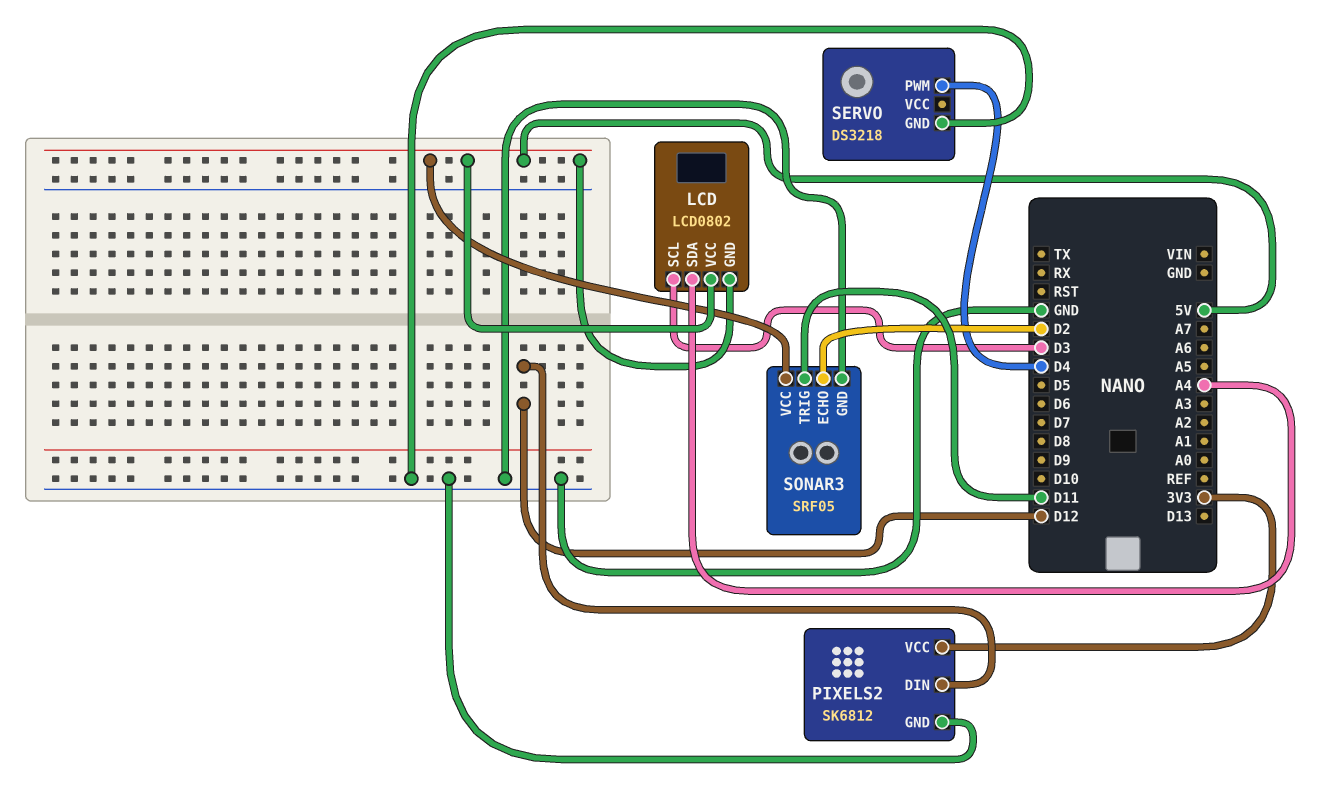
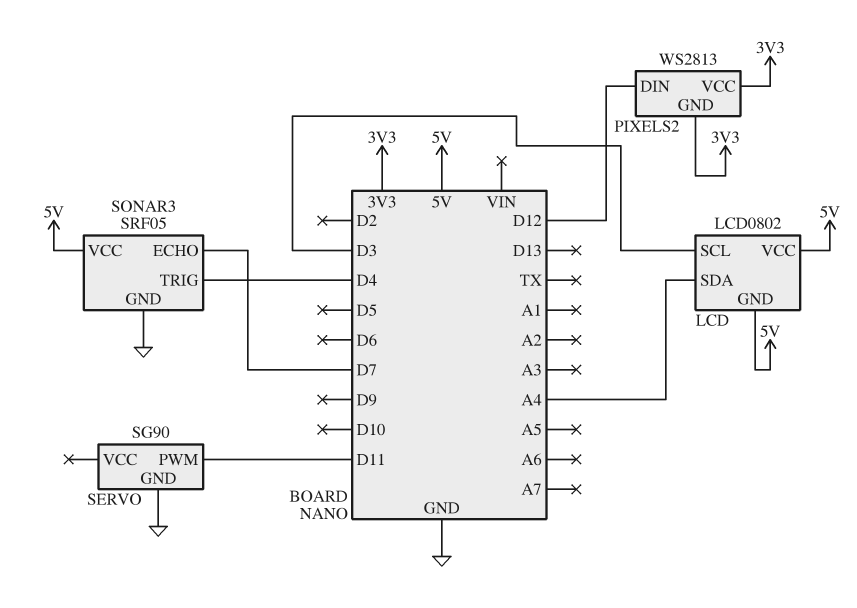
PIXELS2: SK6812 -> WS2813
PIXELS2 pin GND: GND -> 3V3
SERVO: DS3218 -> SG90
SERVO pin PWM: D4 -> D11
SONAR3 pin ECHO: D2 -> D7
SONAR3 pin TRIG: D11 -> D4

